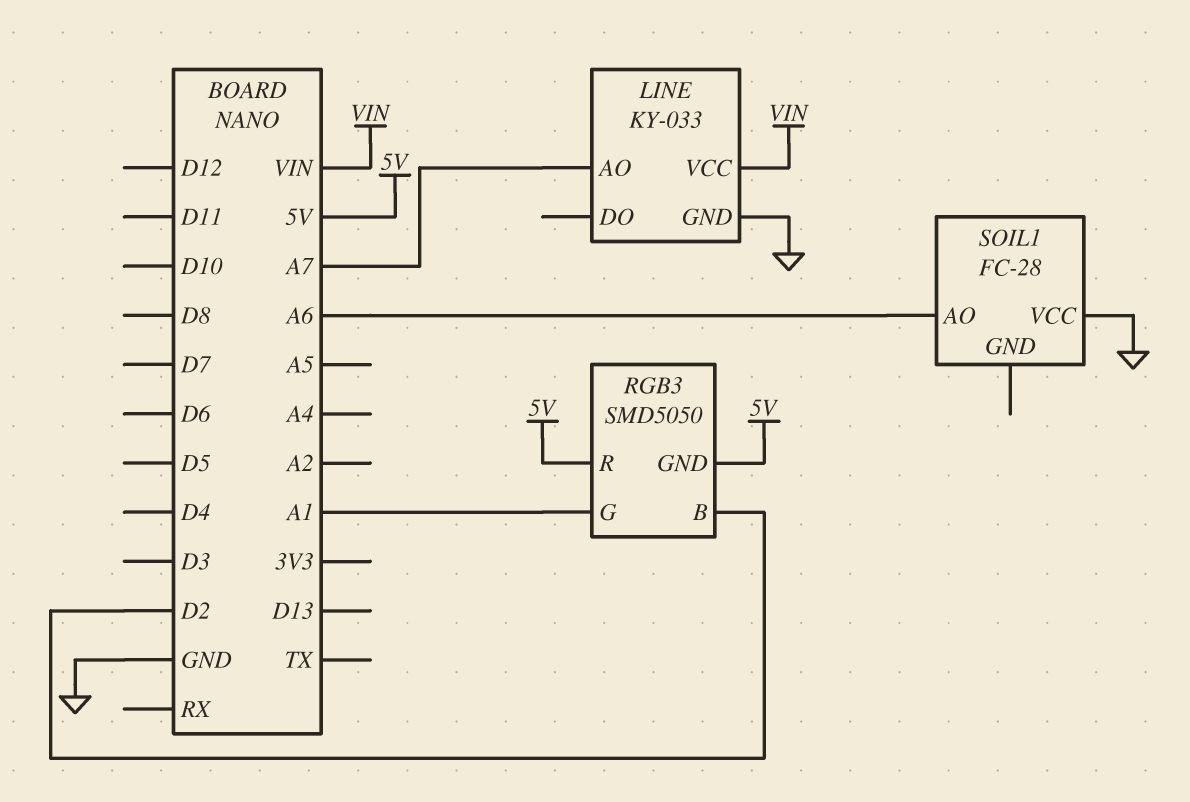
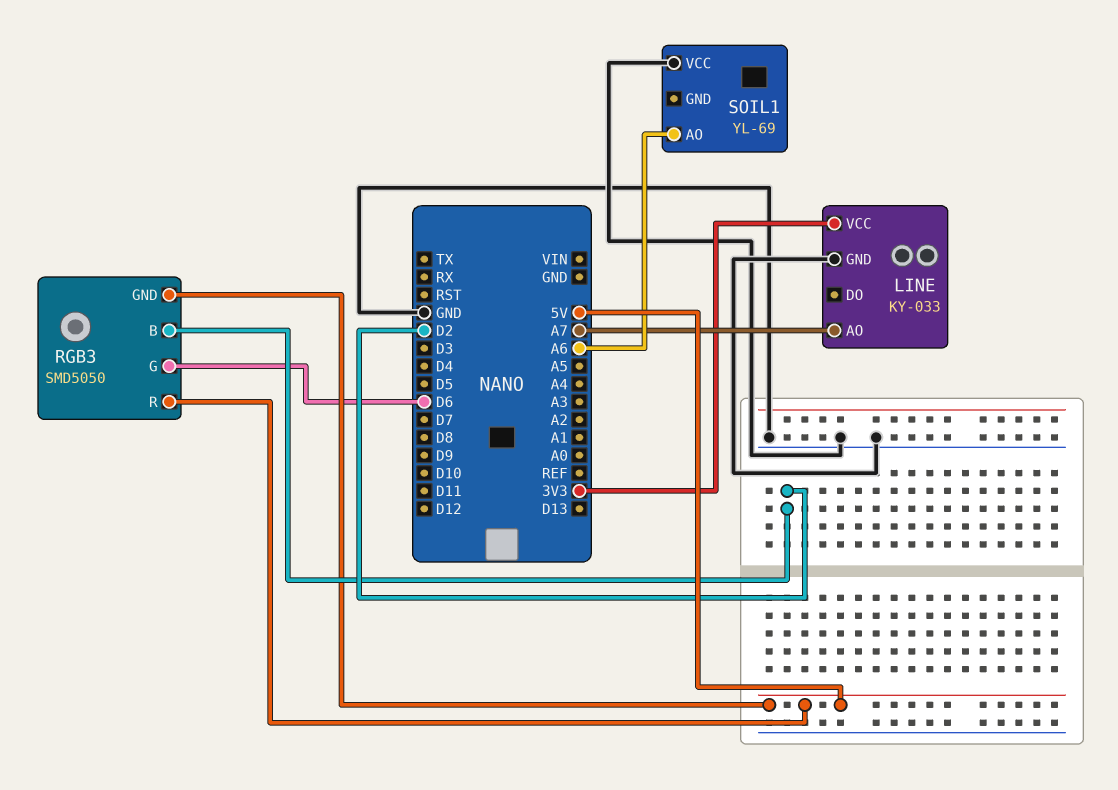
LINE pin VCC: VIN -> 3V3
RGB3 pin G: A1 -> D6
SOIL1: FC-28 -> YL-69

